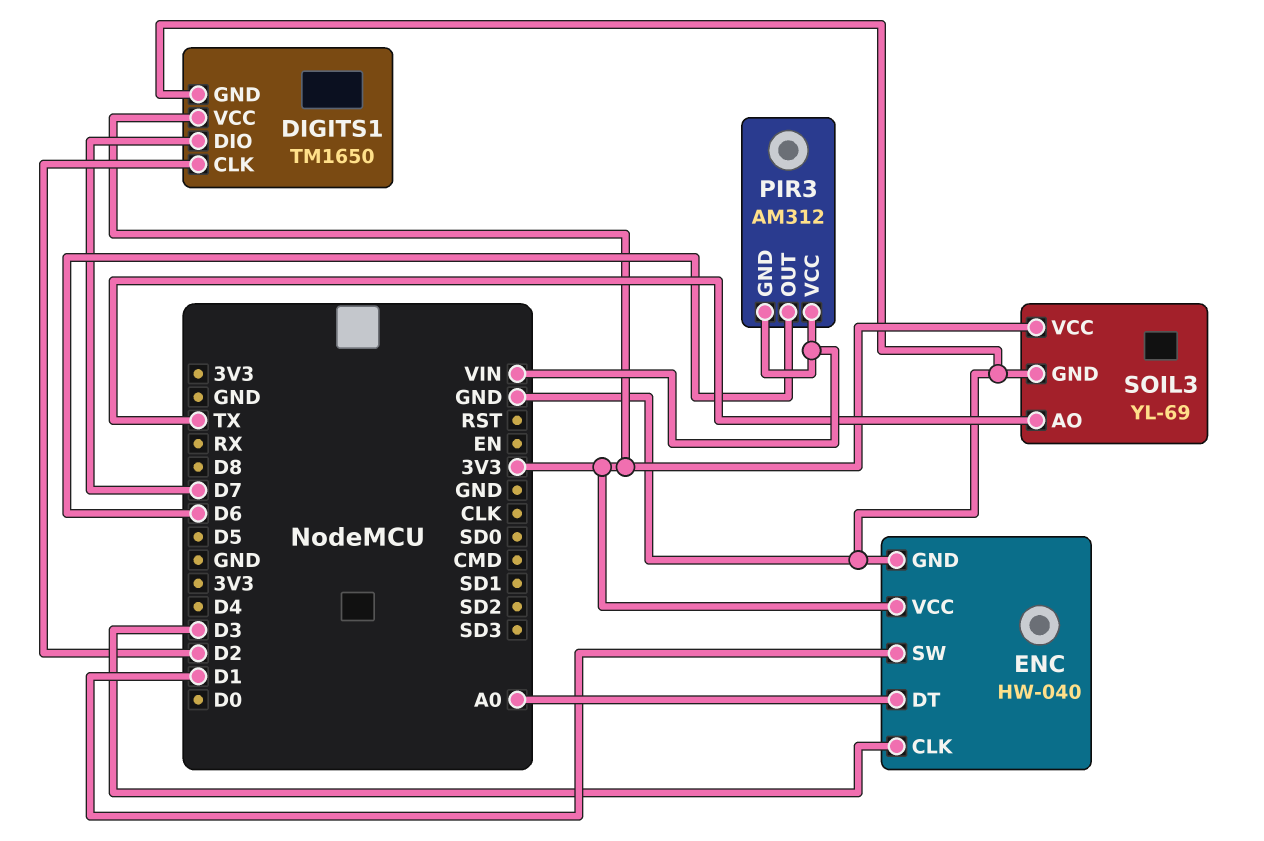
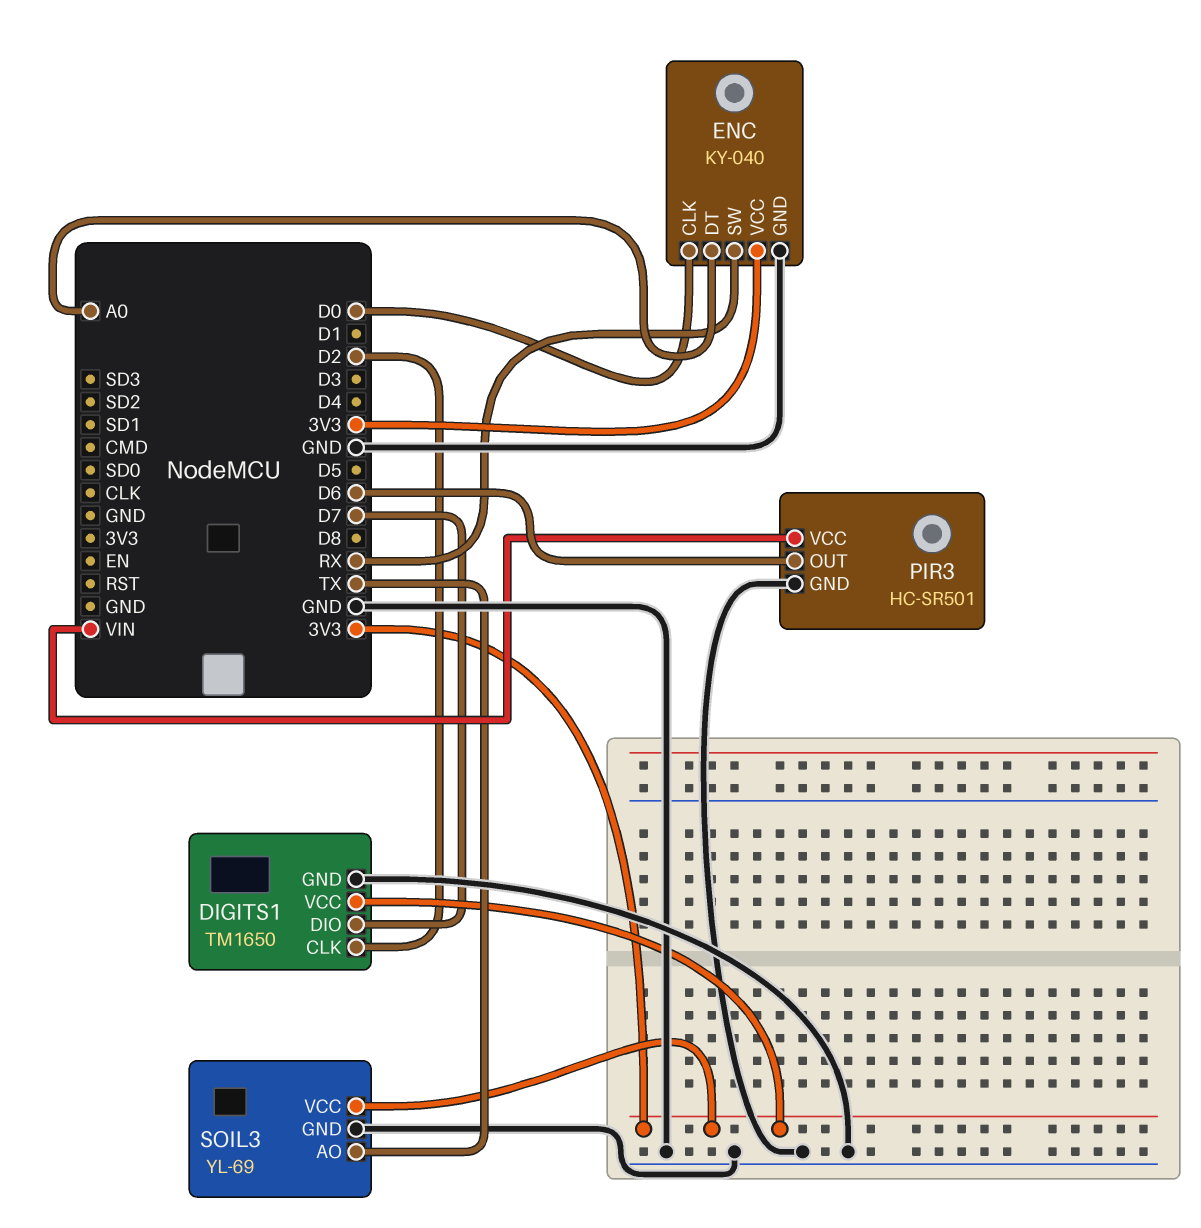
ENC: HW-040 -> KY-040
ENC pin CLK: D3 -> D0
ENC pin SW: D1 -> RX
PIR3: AM312 -> HC-SR501
PIR3 pin GND: VIN -> GND

